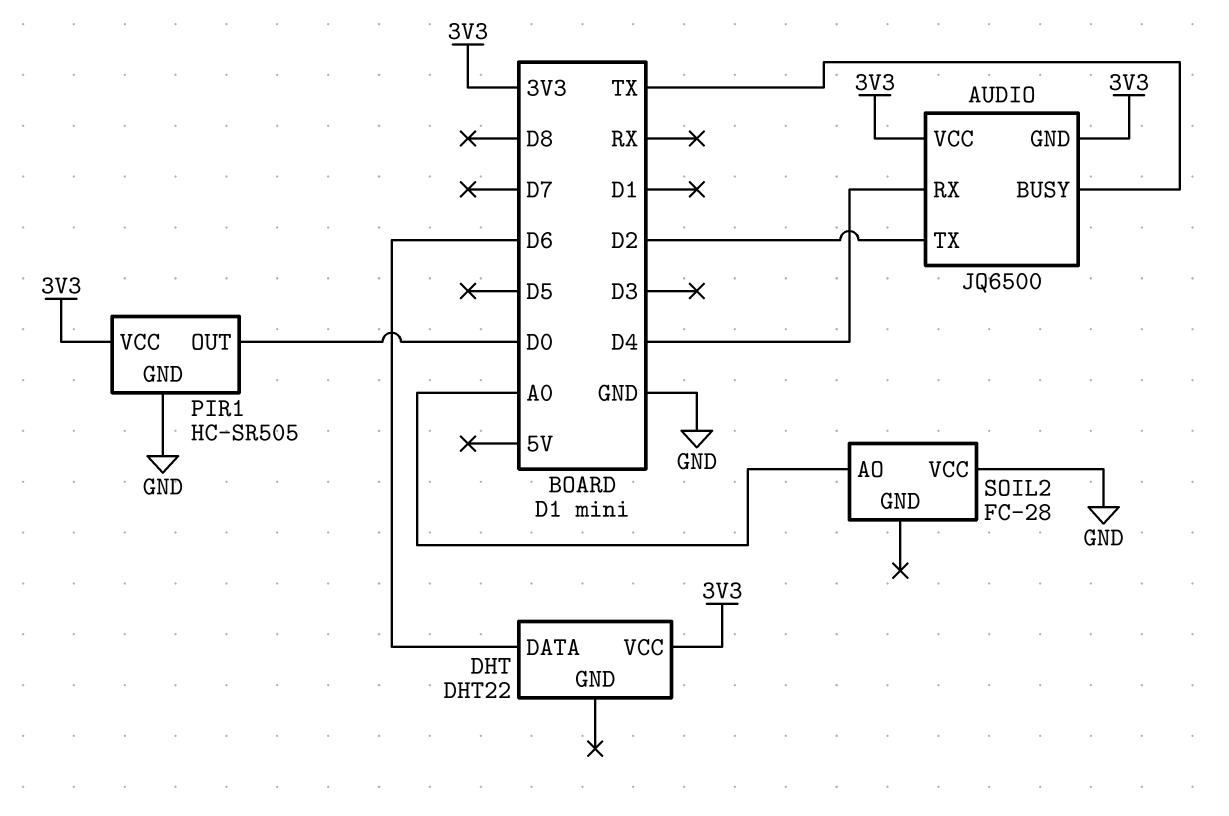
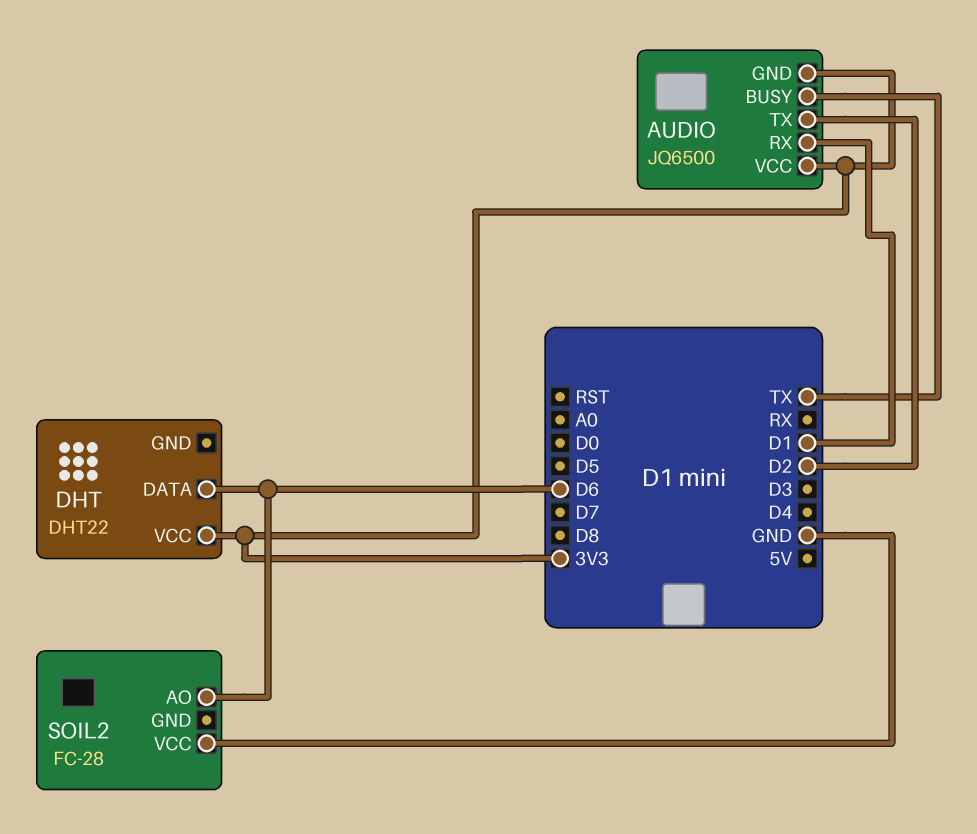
AUDIO pin RX: D4 -> D1
PIR1: HC-SR505 -> none
PIR1 pin GND: GND -> none
PIR1 pin OUT: D0 -> none
PIR1 pin VCC: 3V3 -> none
SOIL2 pin AO: A0 -> D6

